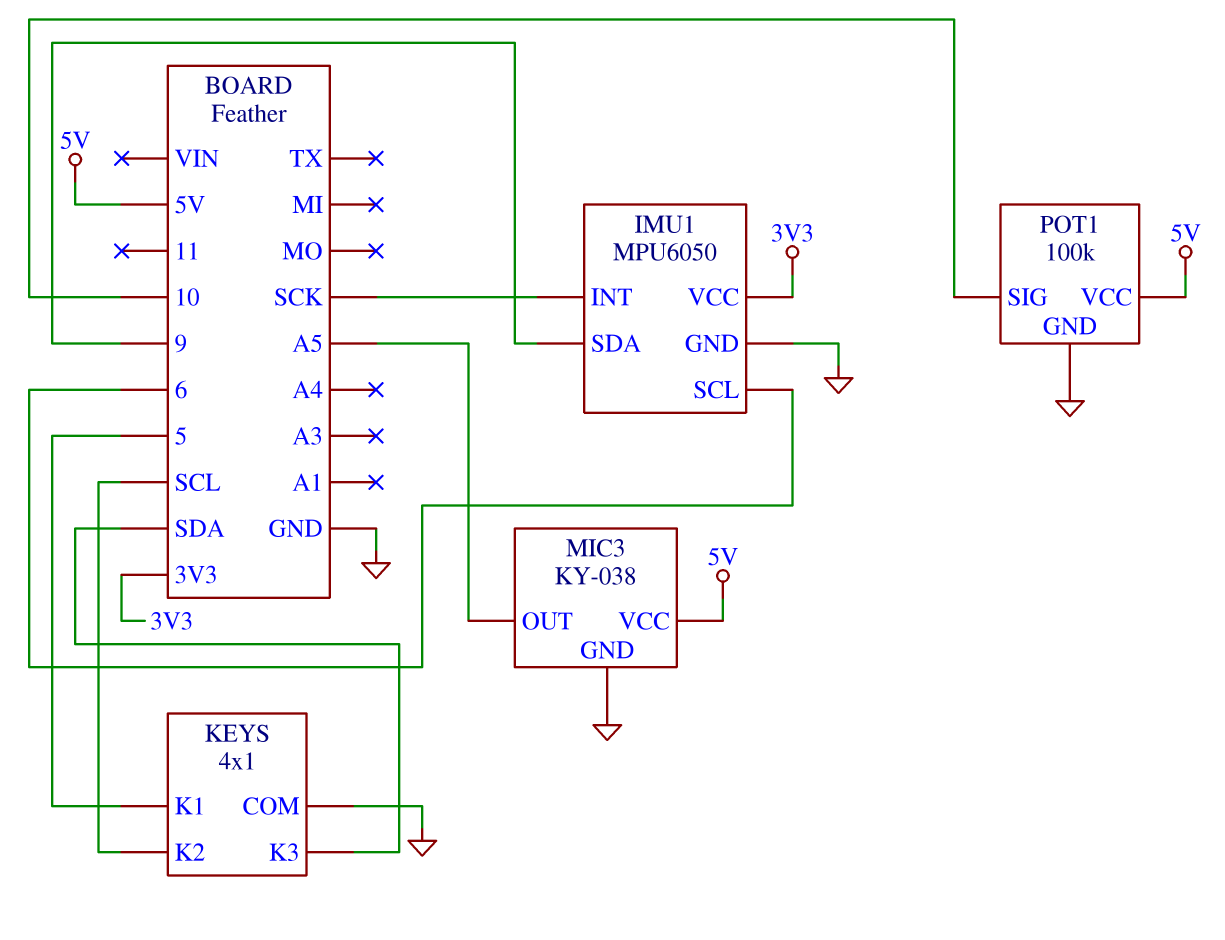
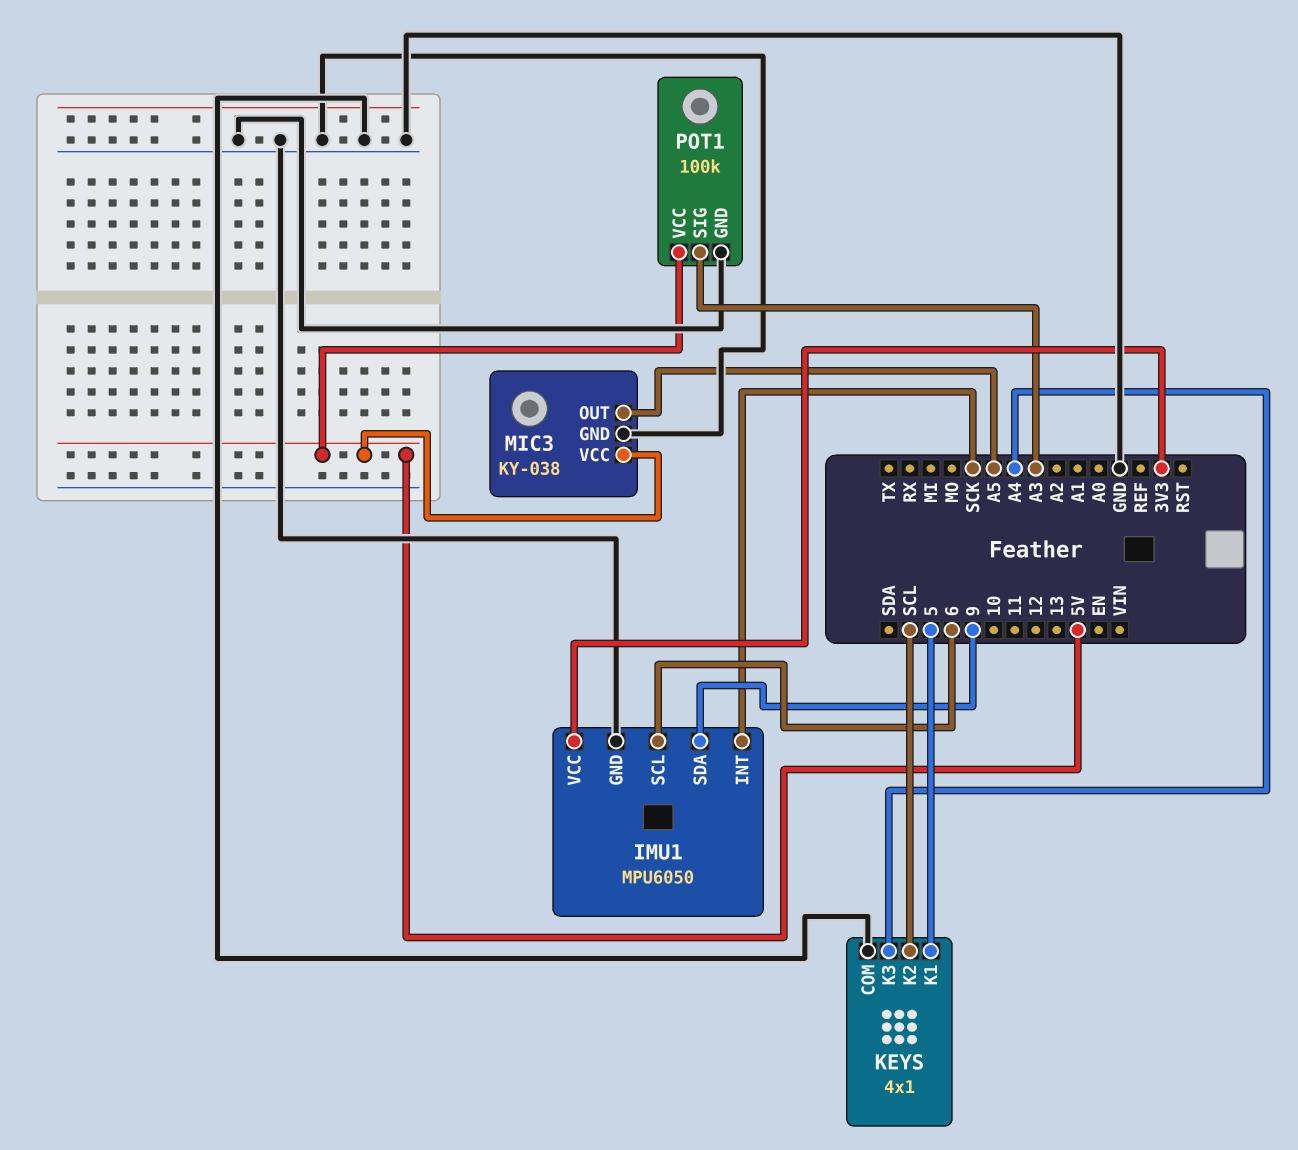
KEYS pin K3: SDA -> A4
POT1 pin SIG: 10 -> A3

